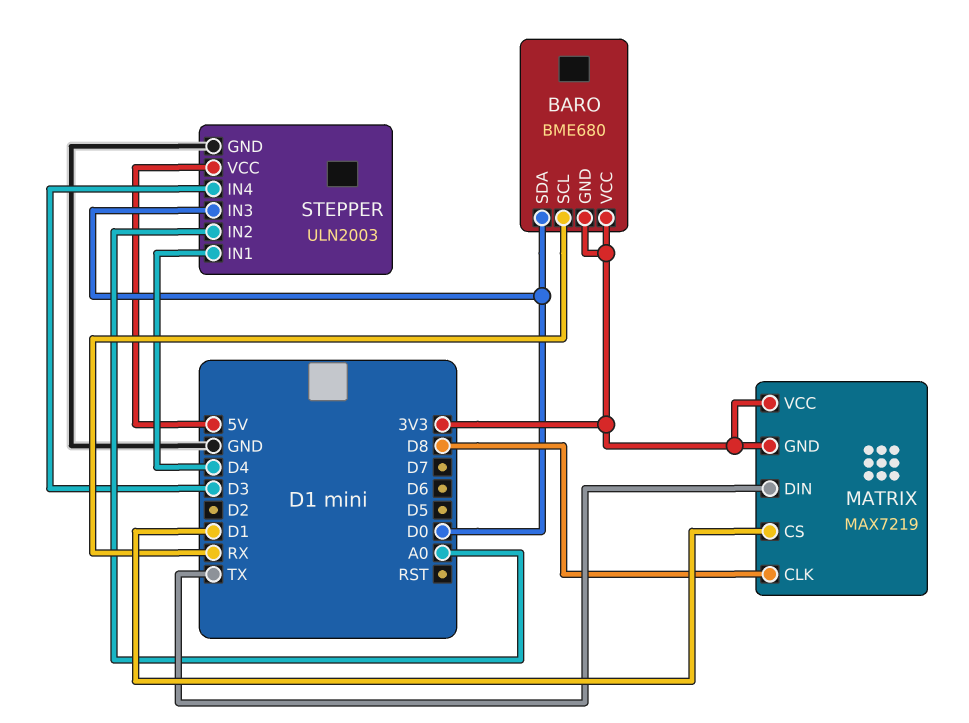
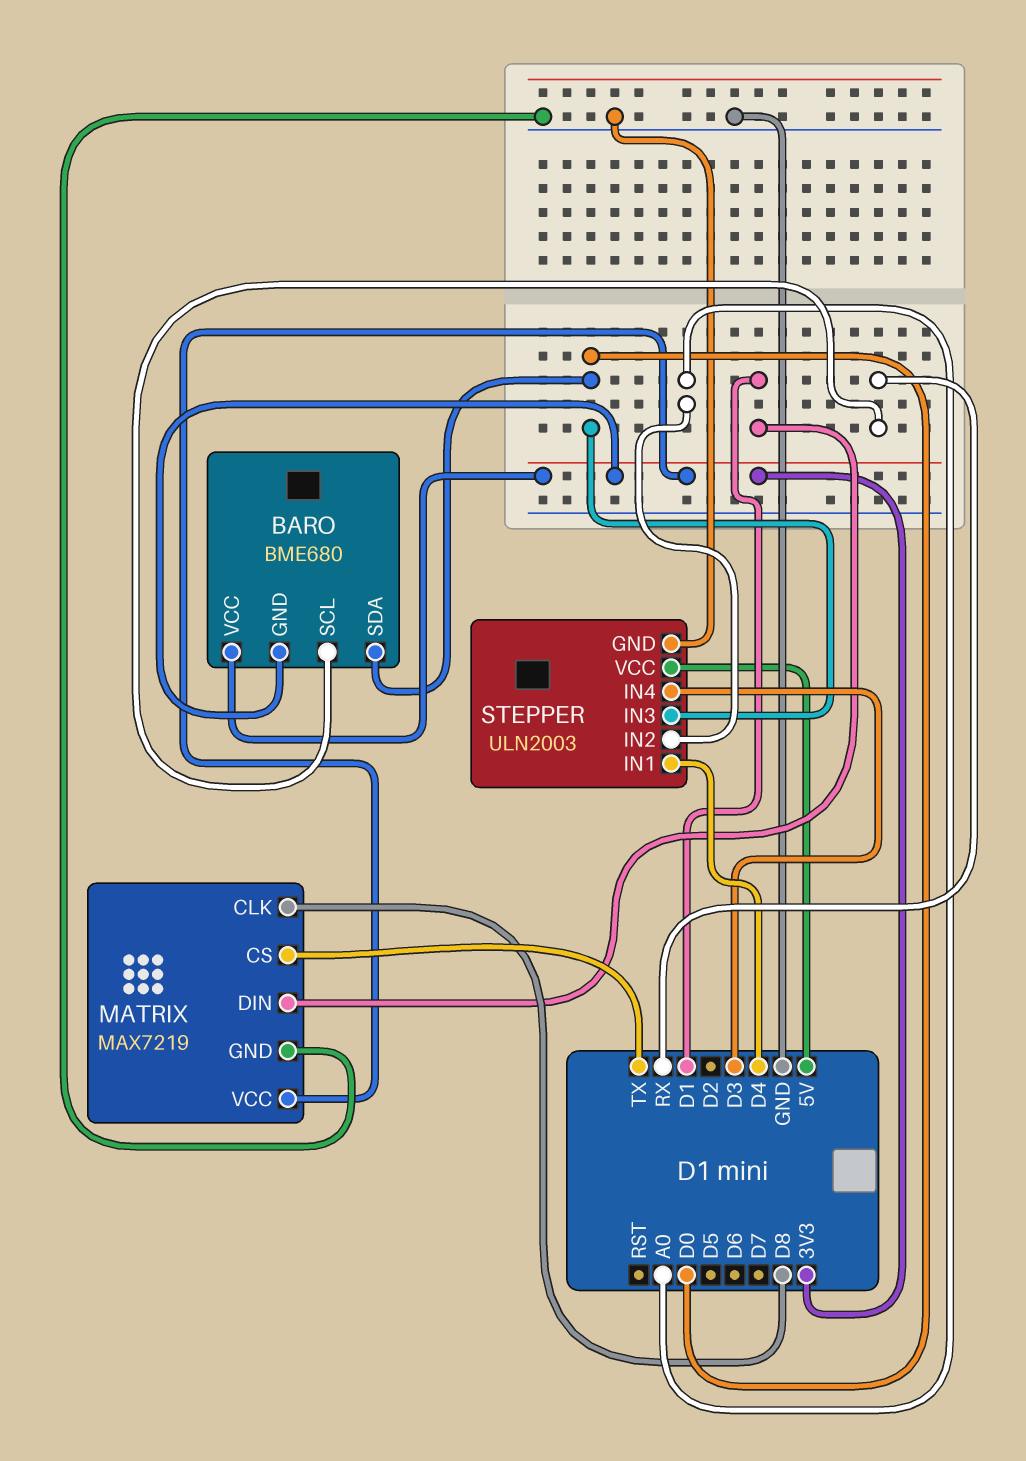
MATRIX pin CS: D1 -> TX
MATRIX pin DIN: TX -> D1
MATRIX pin GND: 3V3 -> GND

